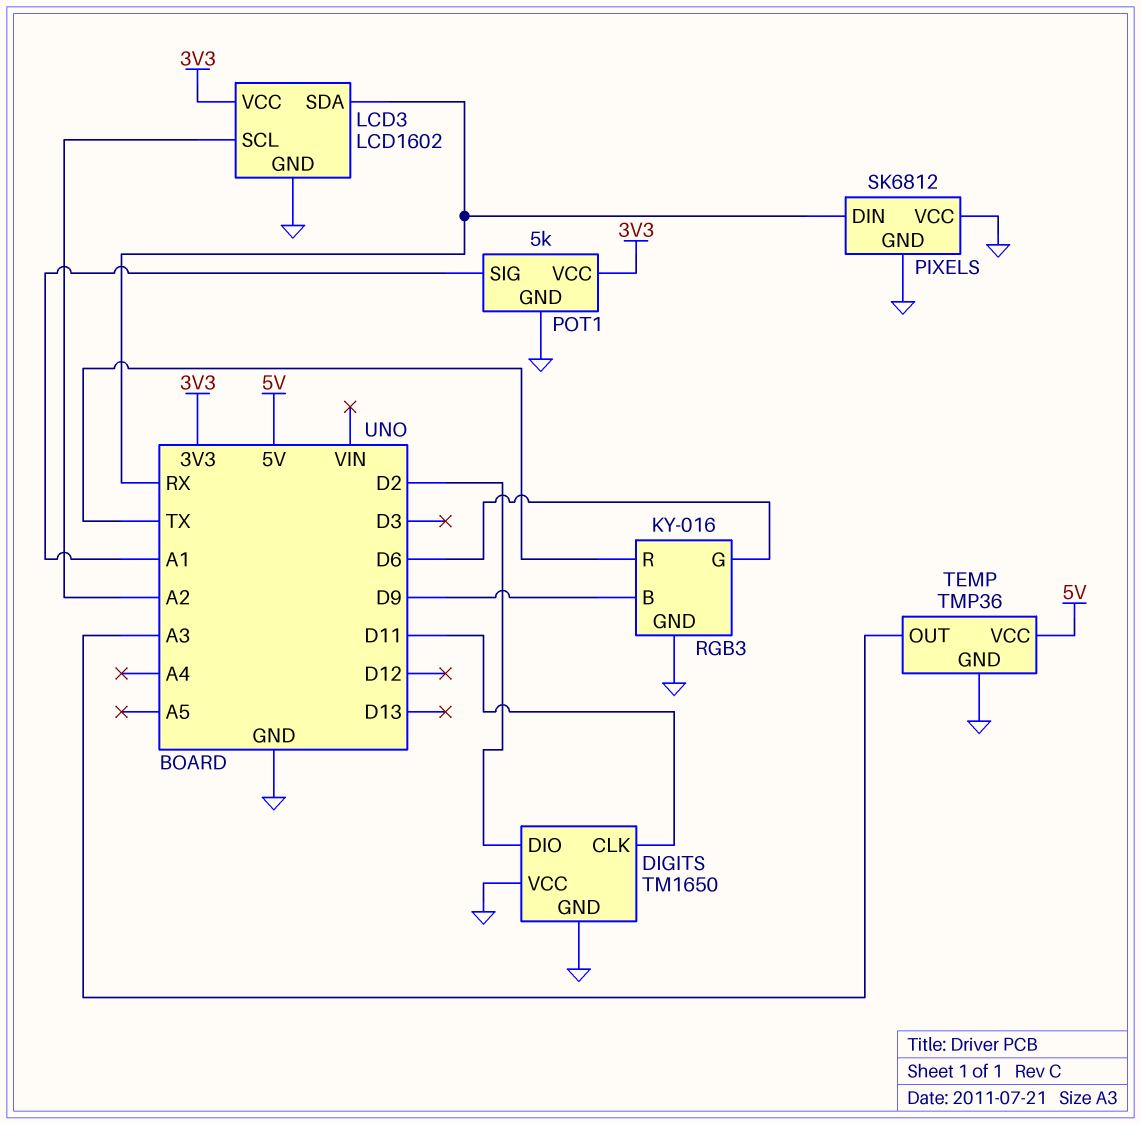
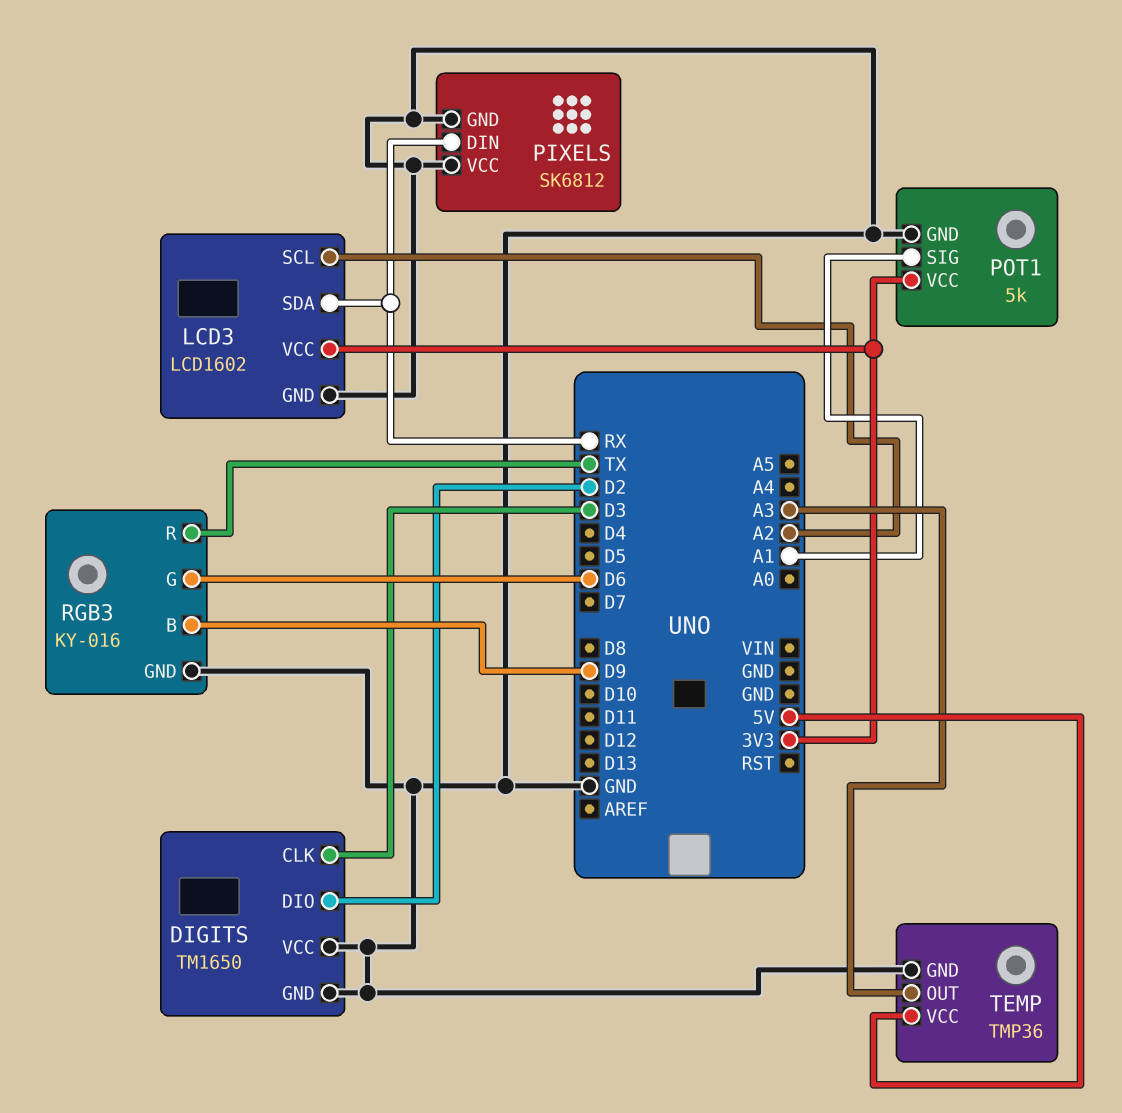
DIGITS pin CLK: D11 -> D3

